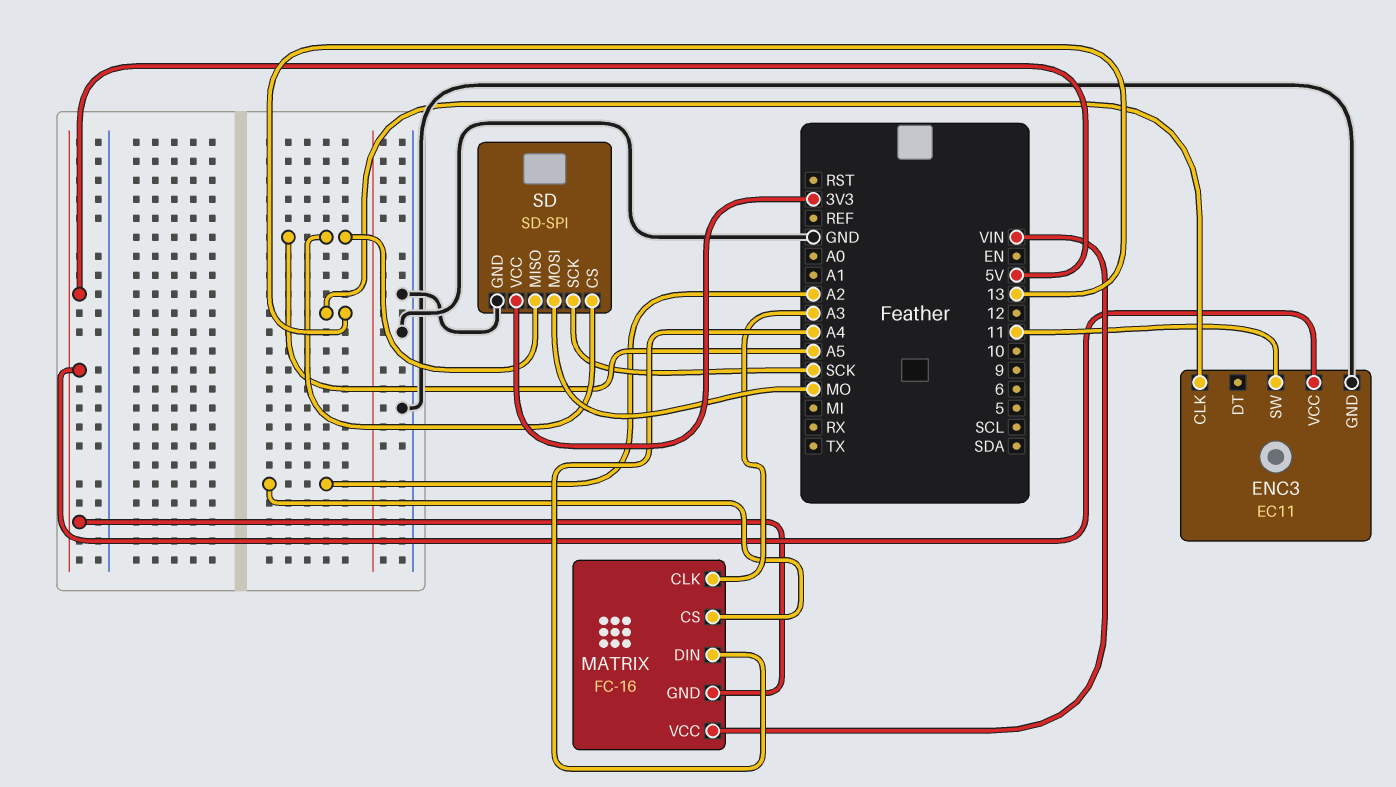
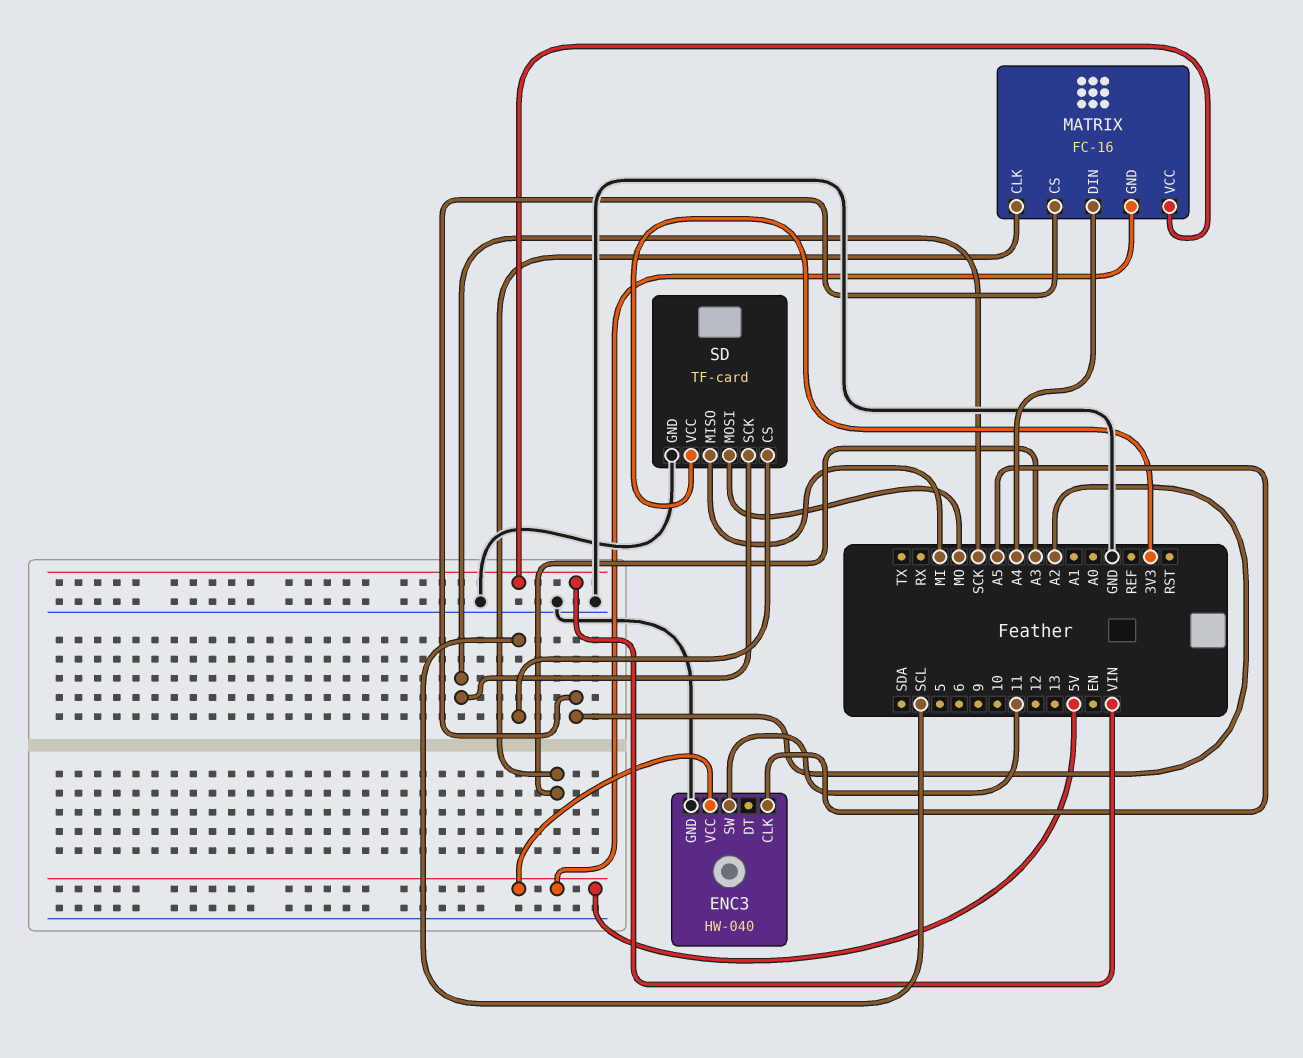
ENC3: EC11 -> HW-040
ENC3 pin CLK: 13 -> A5
SD: SD-SPI -> TF-card
SD pin CS: A5 -> SCL
SD pin MISO: A5 -> MI

